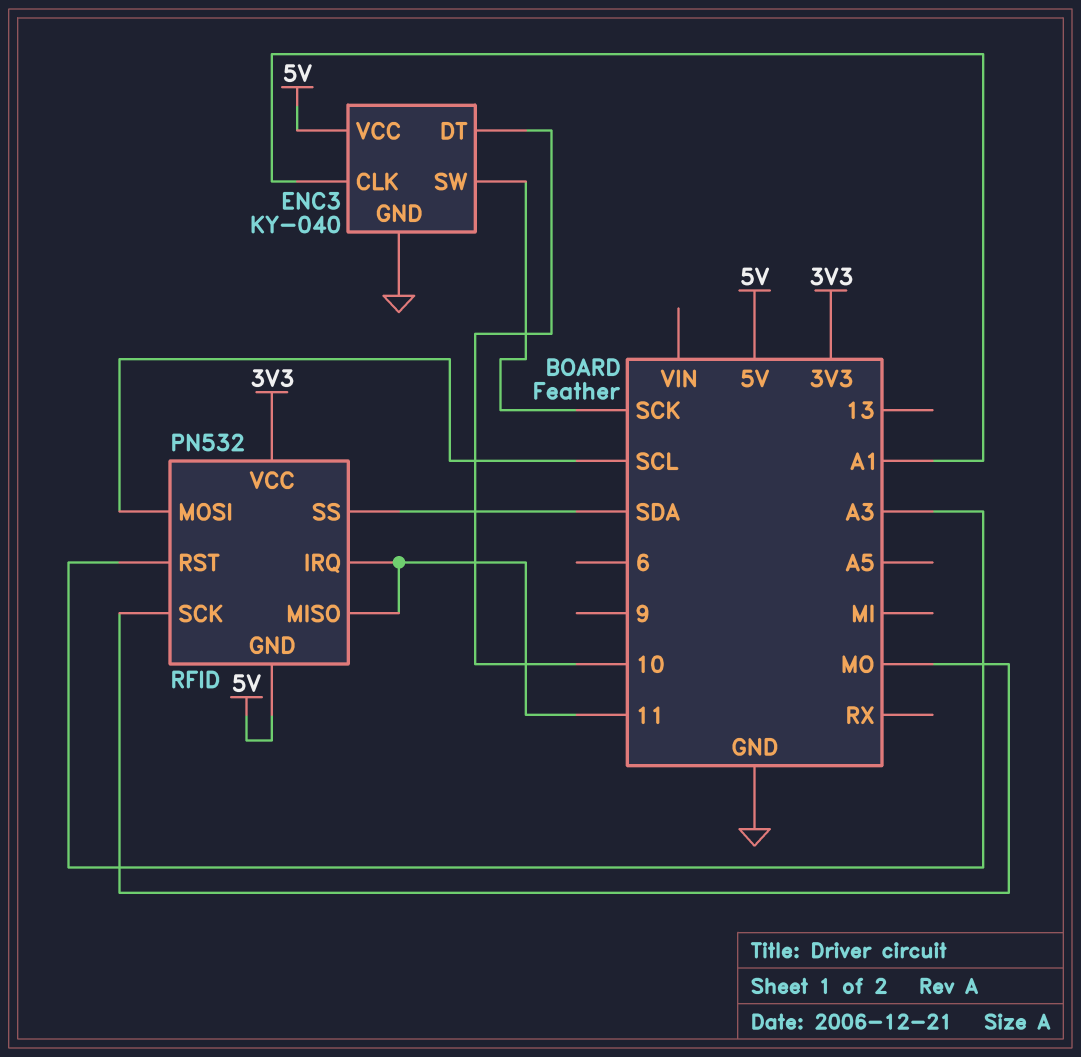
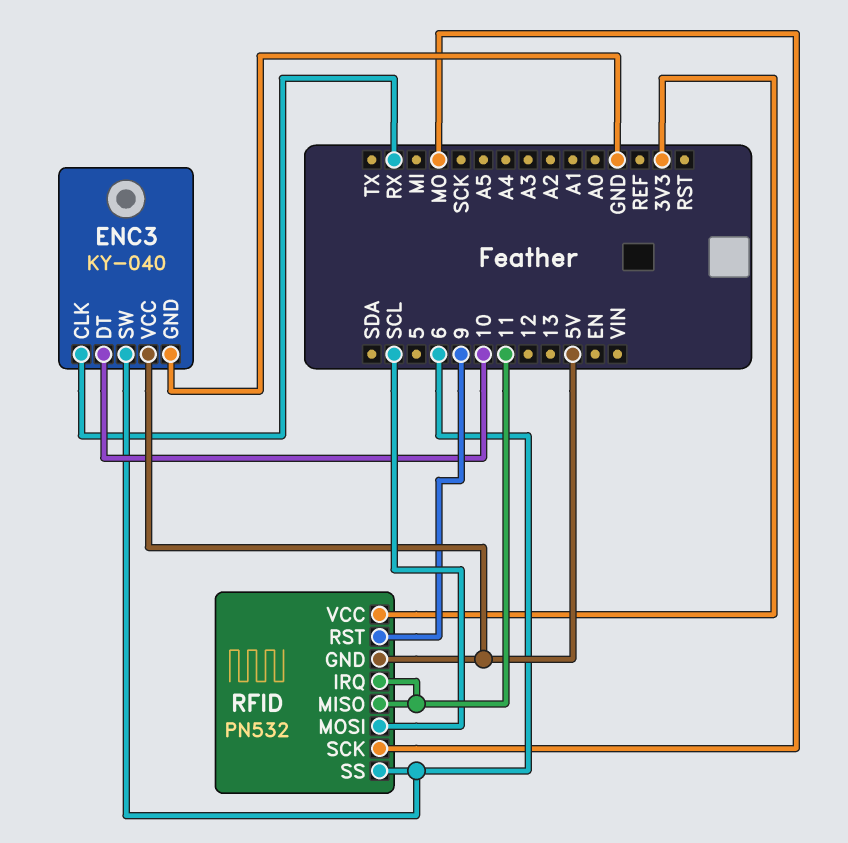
ENC3 pin CLK: A1 -> RX
ENC3 pin SW: SCK -> 6
RFID pin RST: A3 -> 9
RFID pin SS: SDA -> 6

